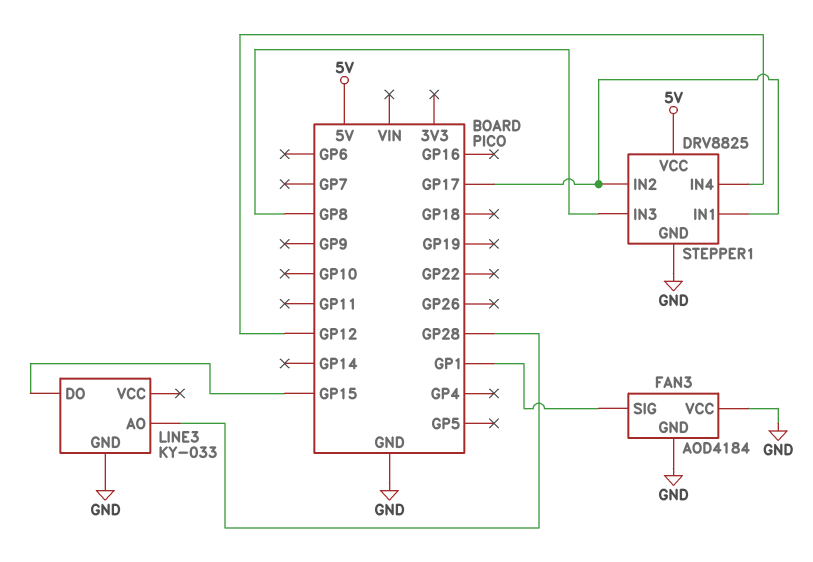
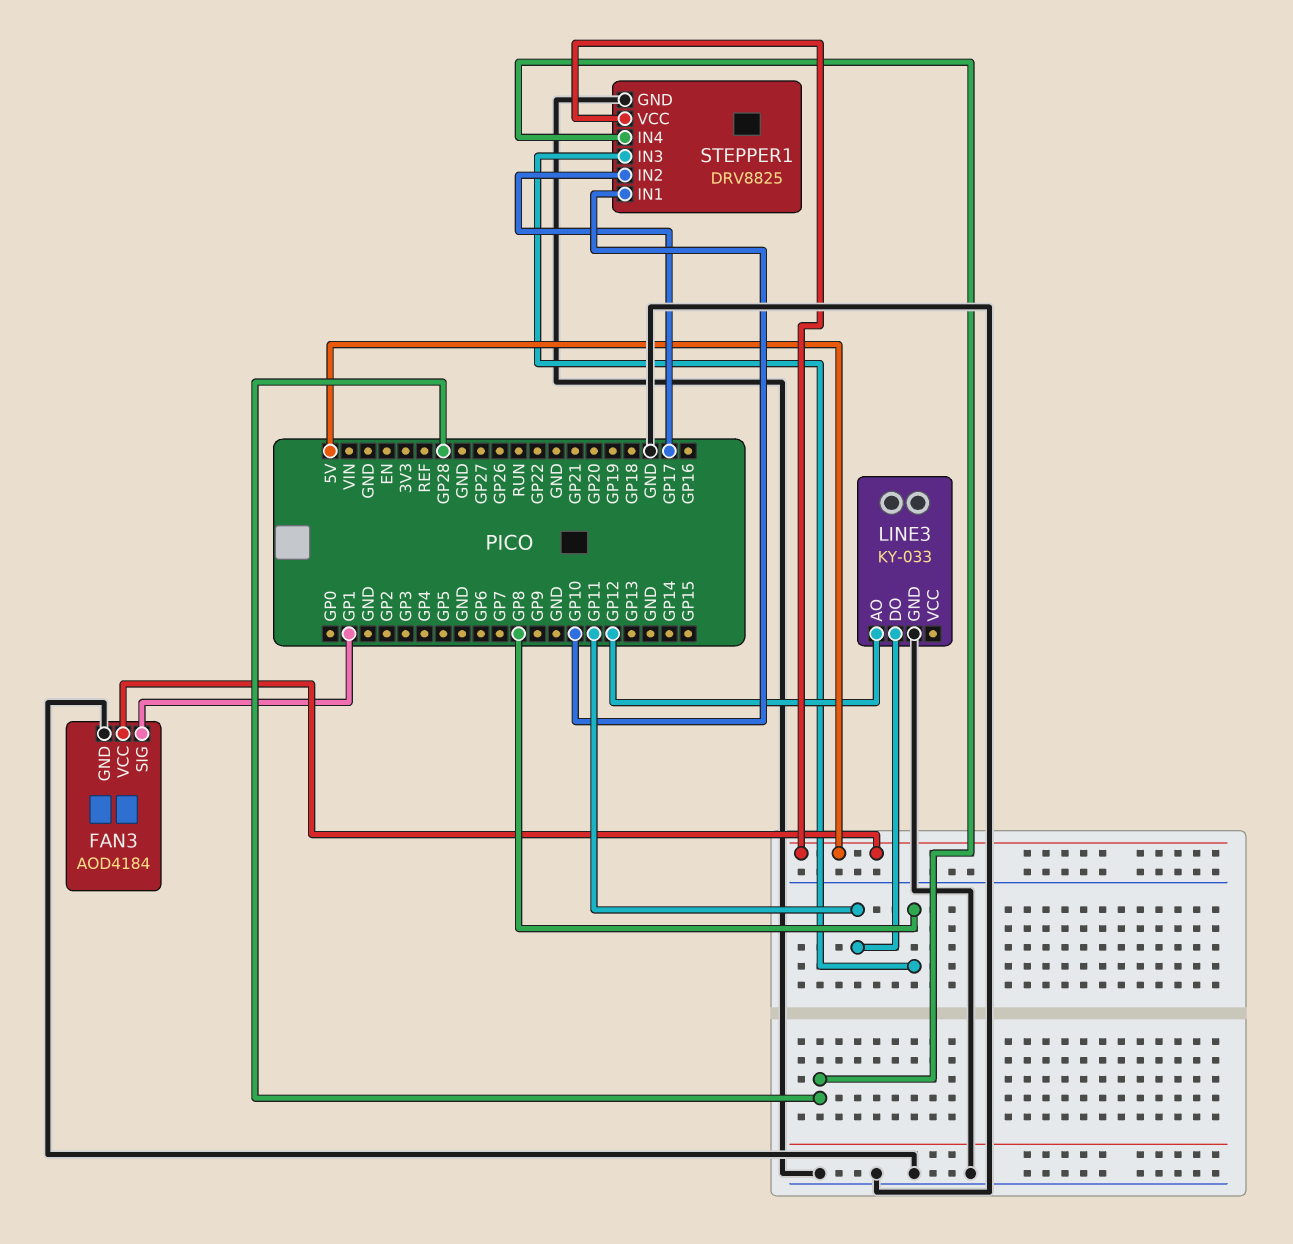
FAN3 pin VCC: GND -> 5V
LINE3 pin AO: GP28 -> GP12
LINE3 pin DO: GP15 -> GP11
STEPPER1 pin IN1: GP17 -> GP10
STEPPER1 pin IN4: GP12 -> GP28

